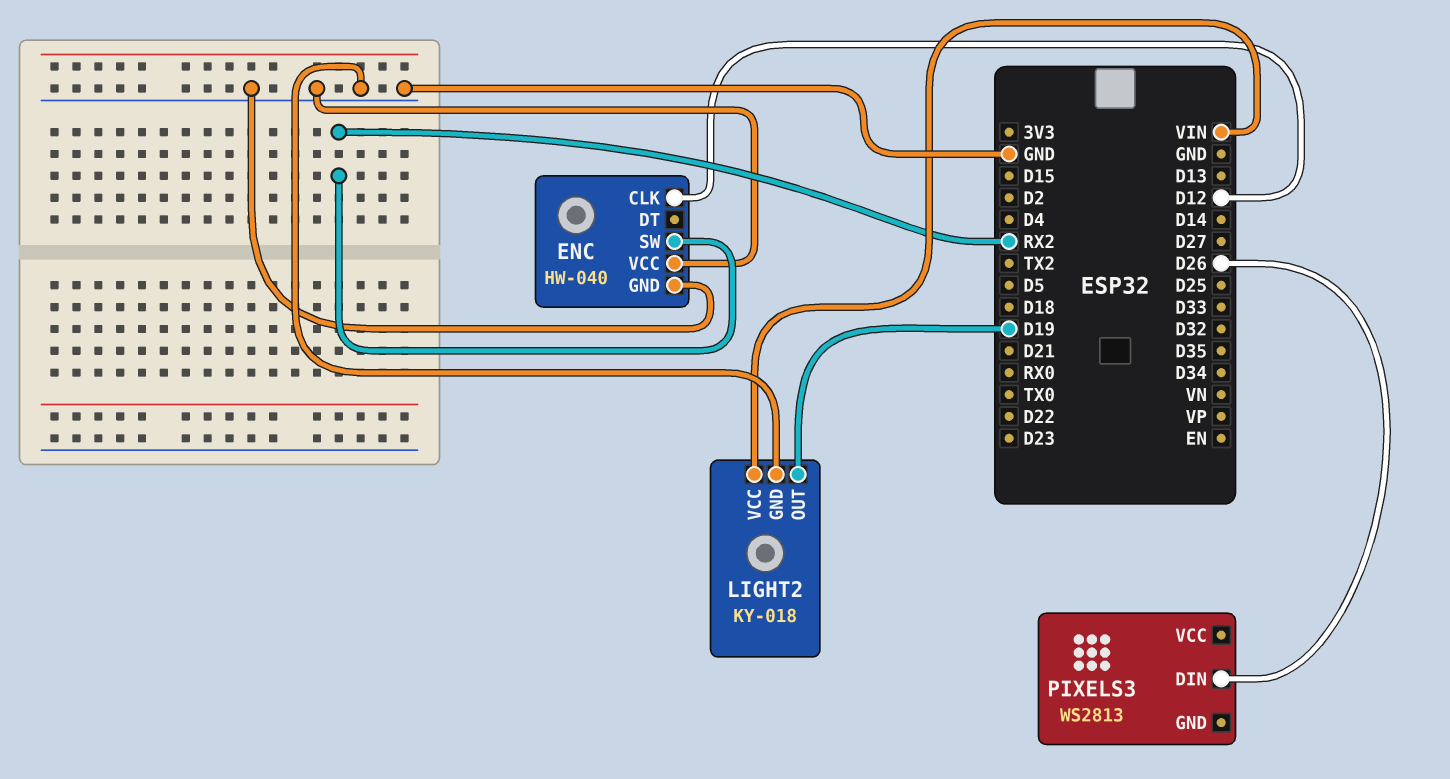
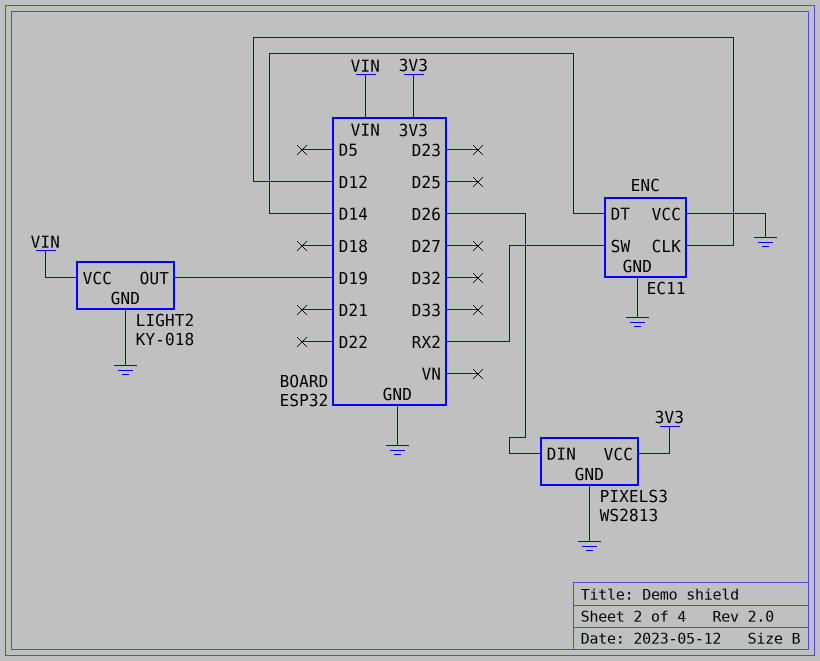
ENC: HW-040 -> EC11
ENC pin DT: none -> D14
PIXELS3 pin GND: none -> GND
PIXELS3 pin VCC: none -> 3V3

